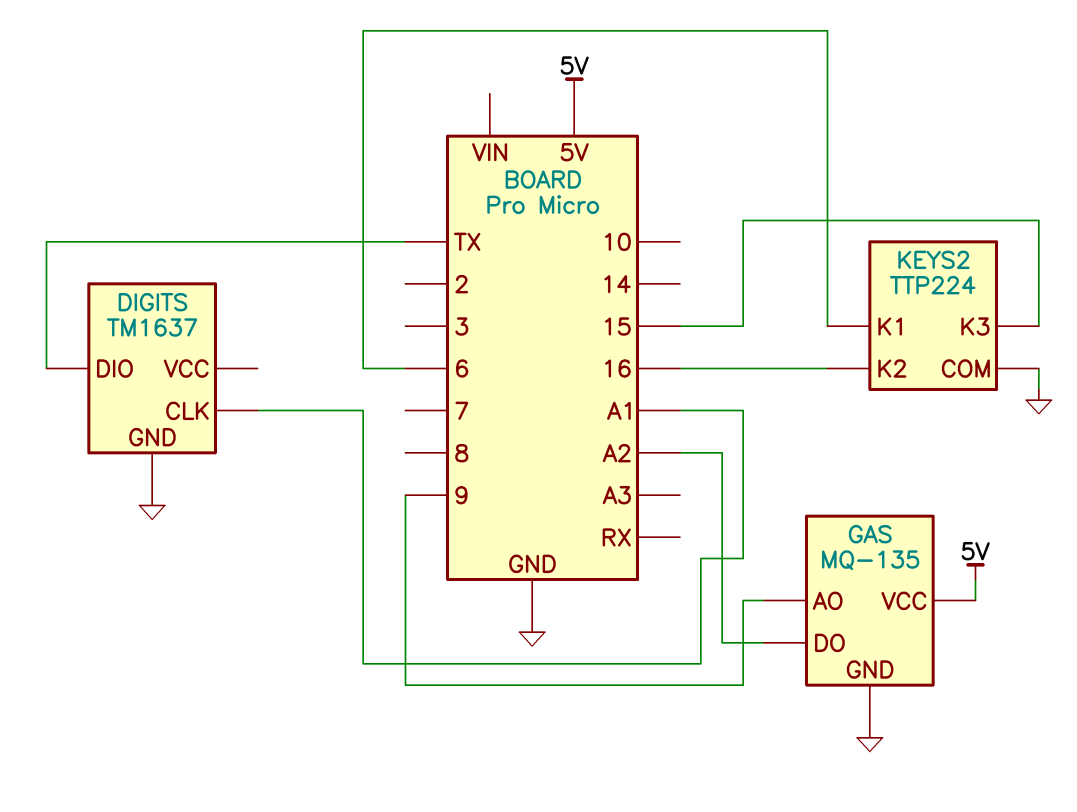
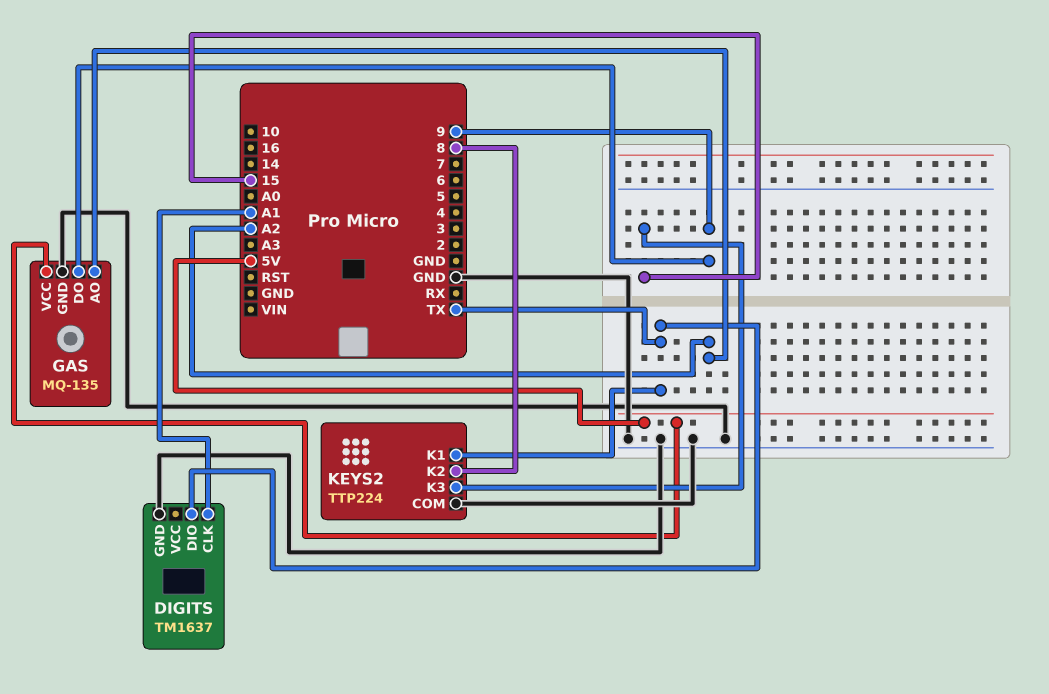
GAS pin AO: 9 -> A2
GAS pin DO: A2 -> 9
KEYS2 pin K1: 6 -> TX
KEYS2 pin K2: 16 -> 8

